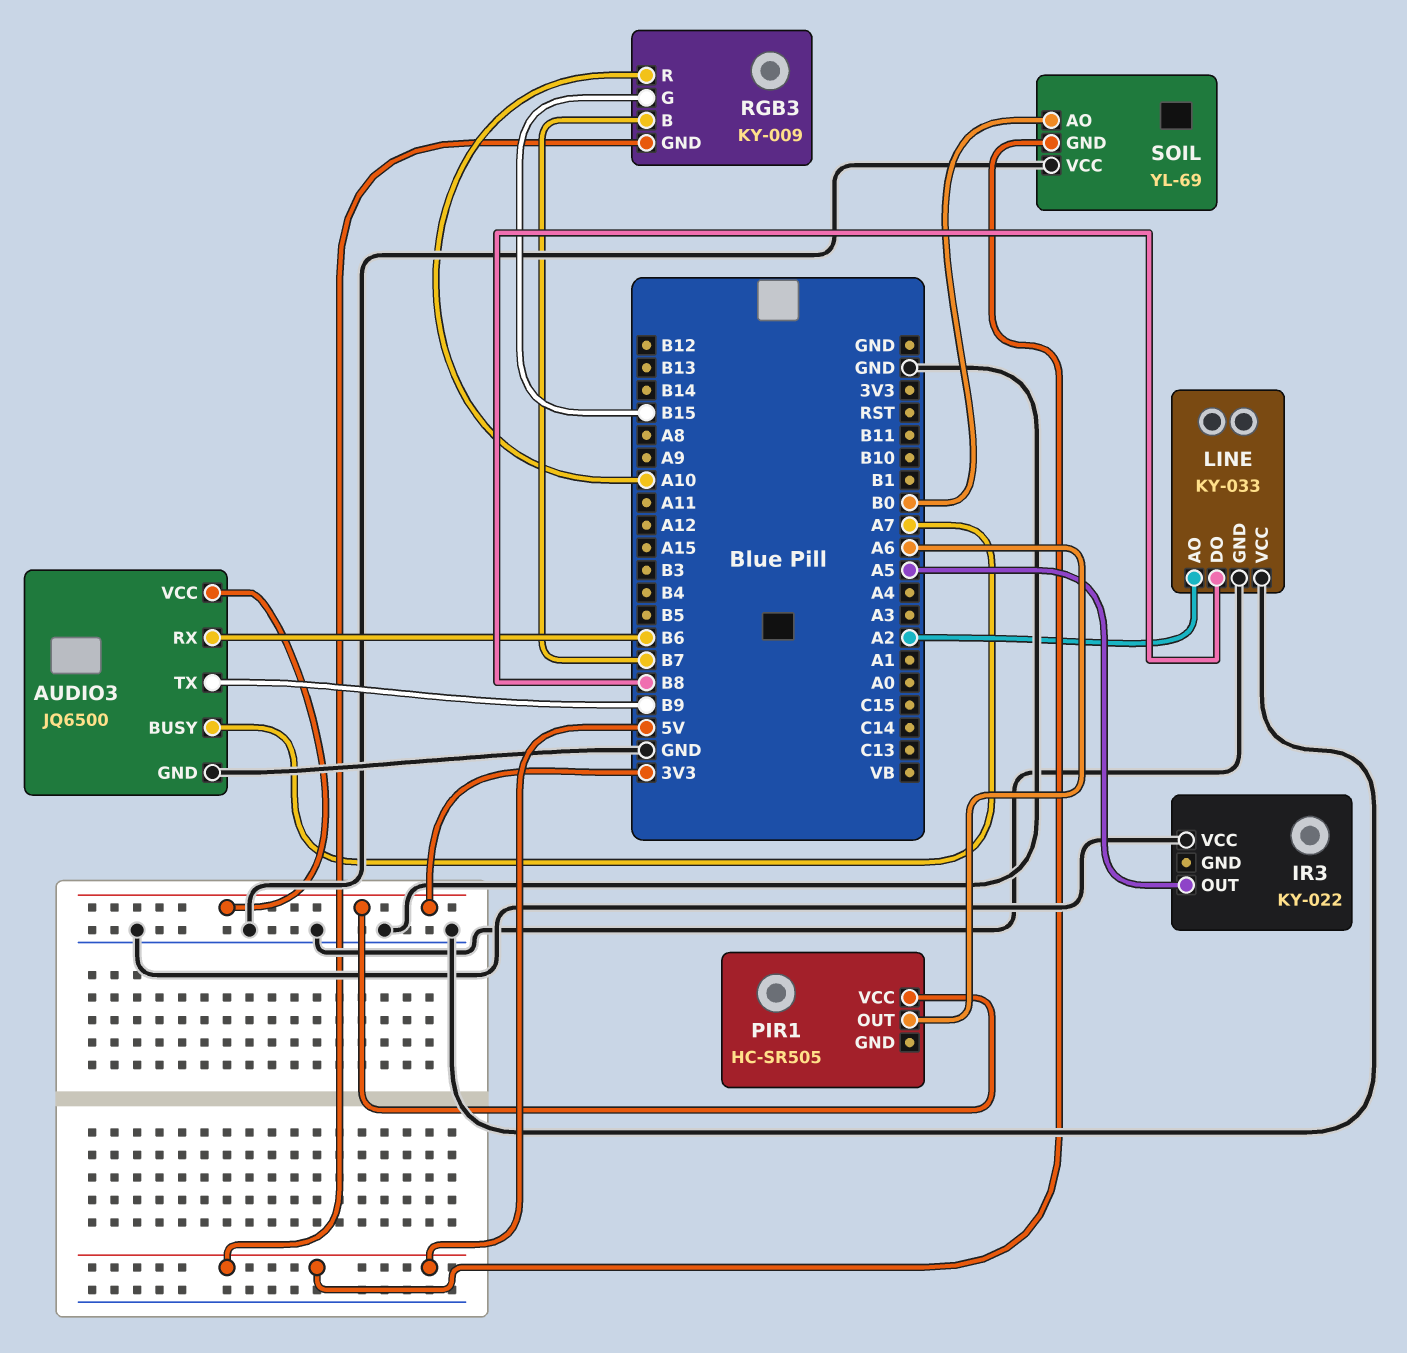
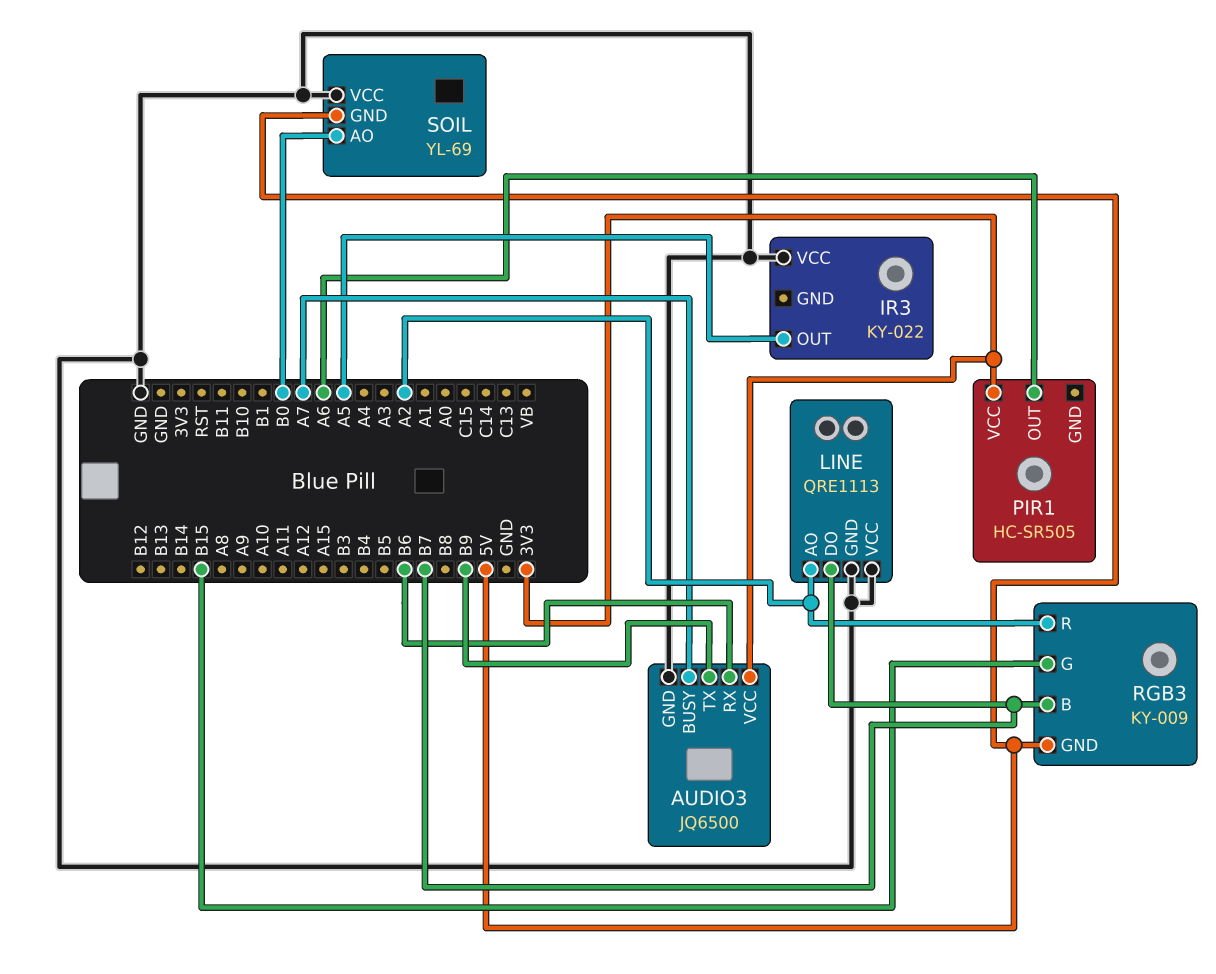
LINE: KY-033 -> QRE1113
LINE pin DO: B8 -> B7
RGB3 pin R: A10 -> A2

